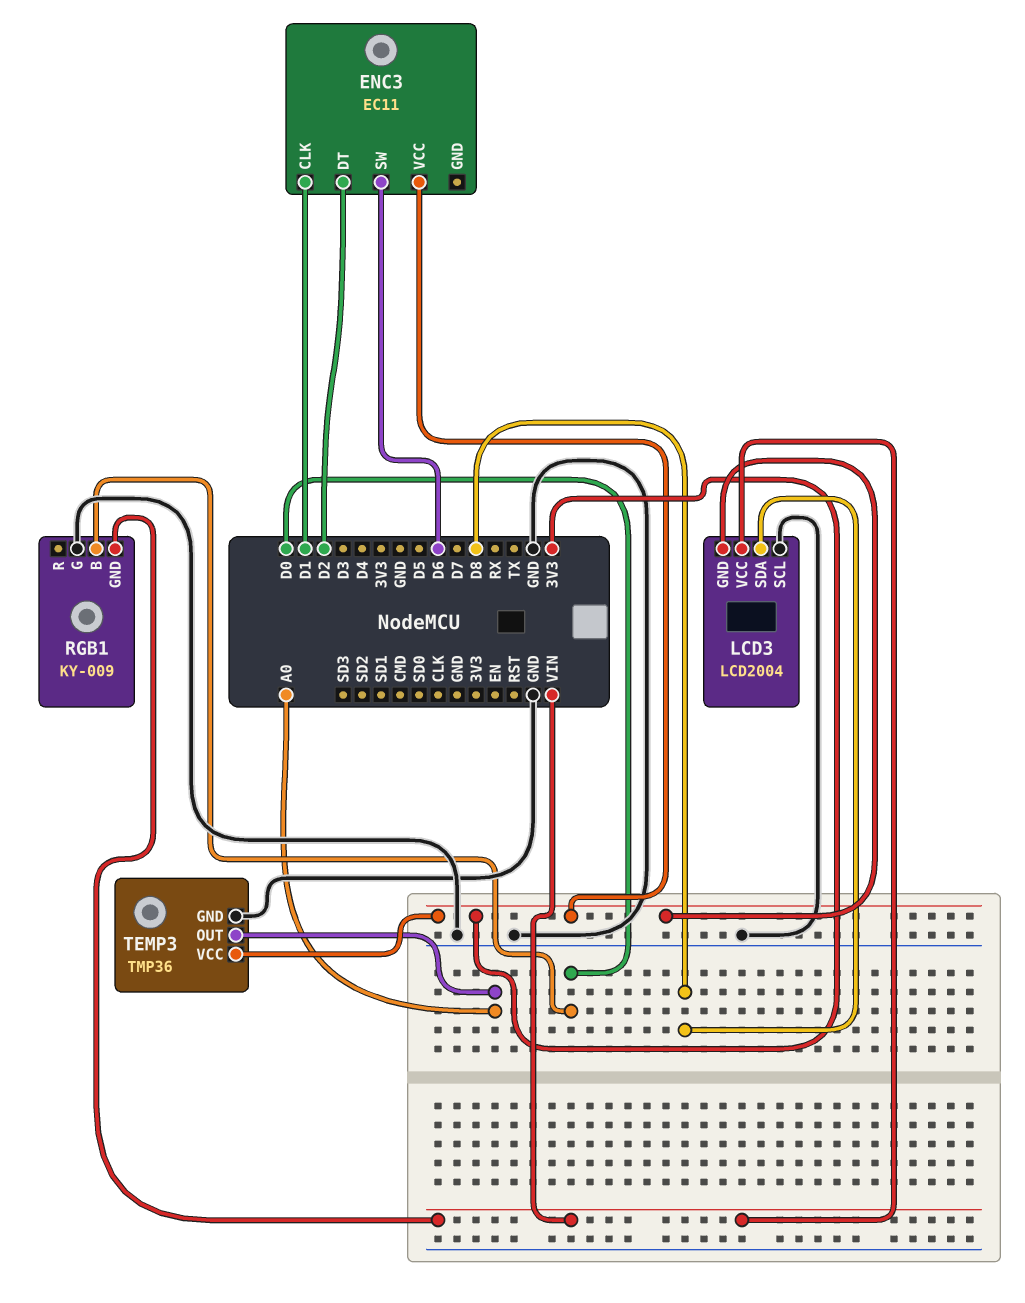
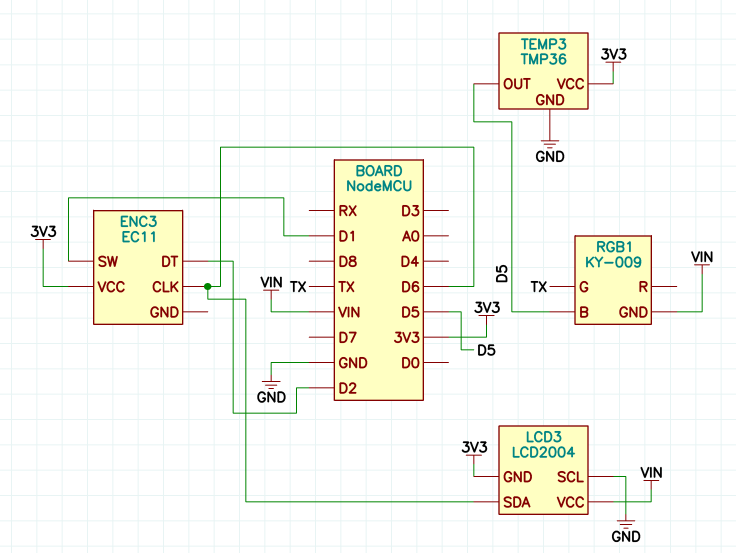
ENC3 pin CLK: D1 -> D6
ENC3 pin SW: D6 -> D1
LCD3 pin SDA: D8 -> D6
RGB1 pin B: D0 -> D5
RGB1 pin G: GND -> TX
TEMP3 pin OUT: A0 -> D5

